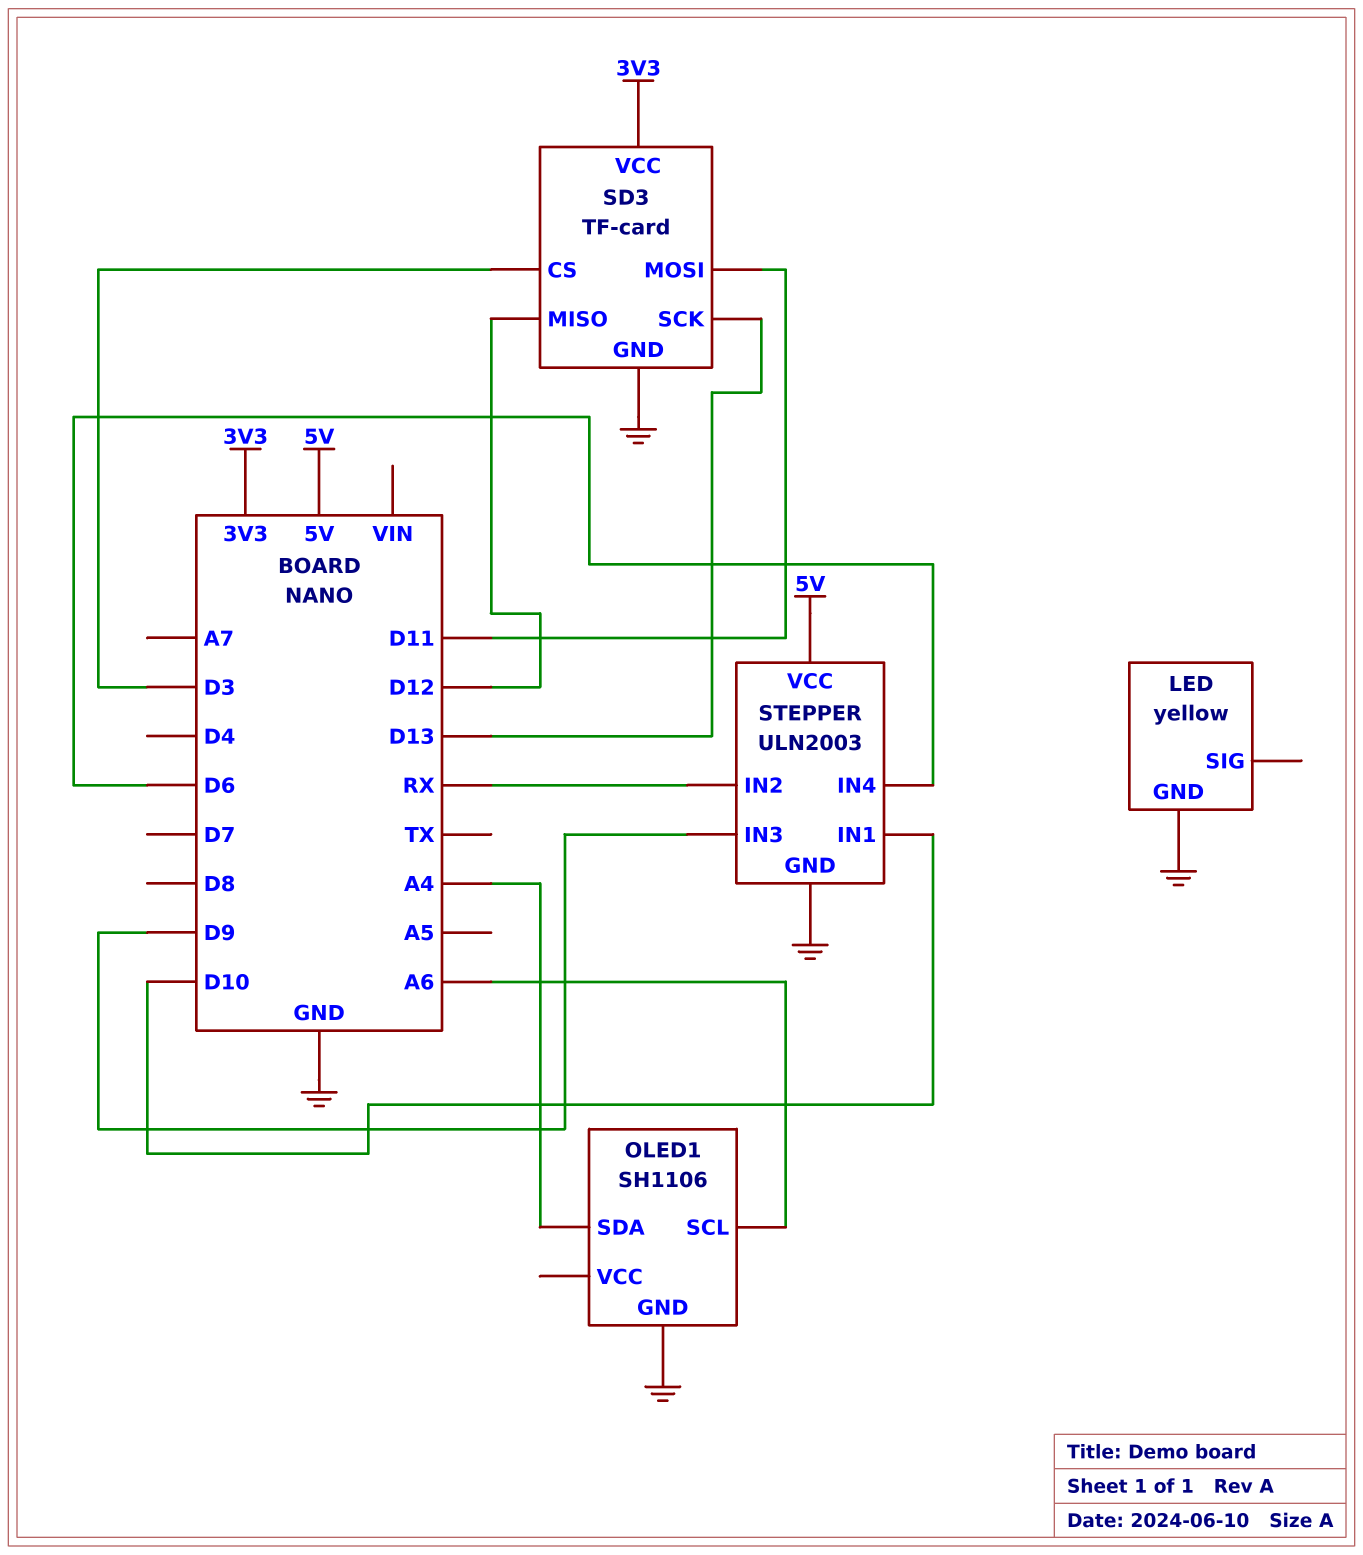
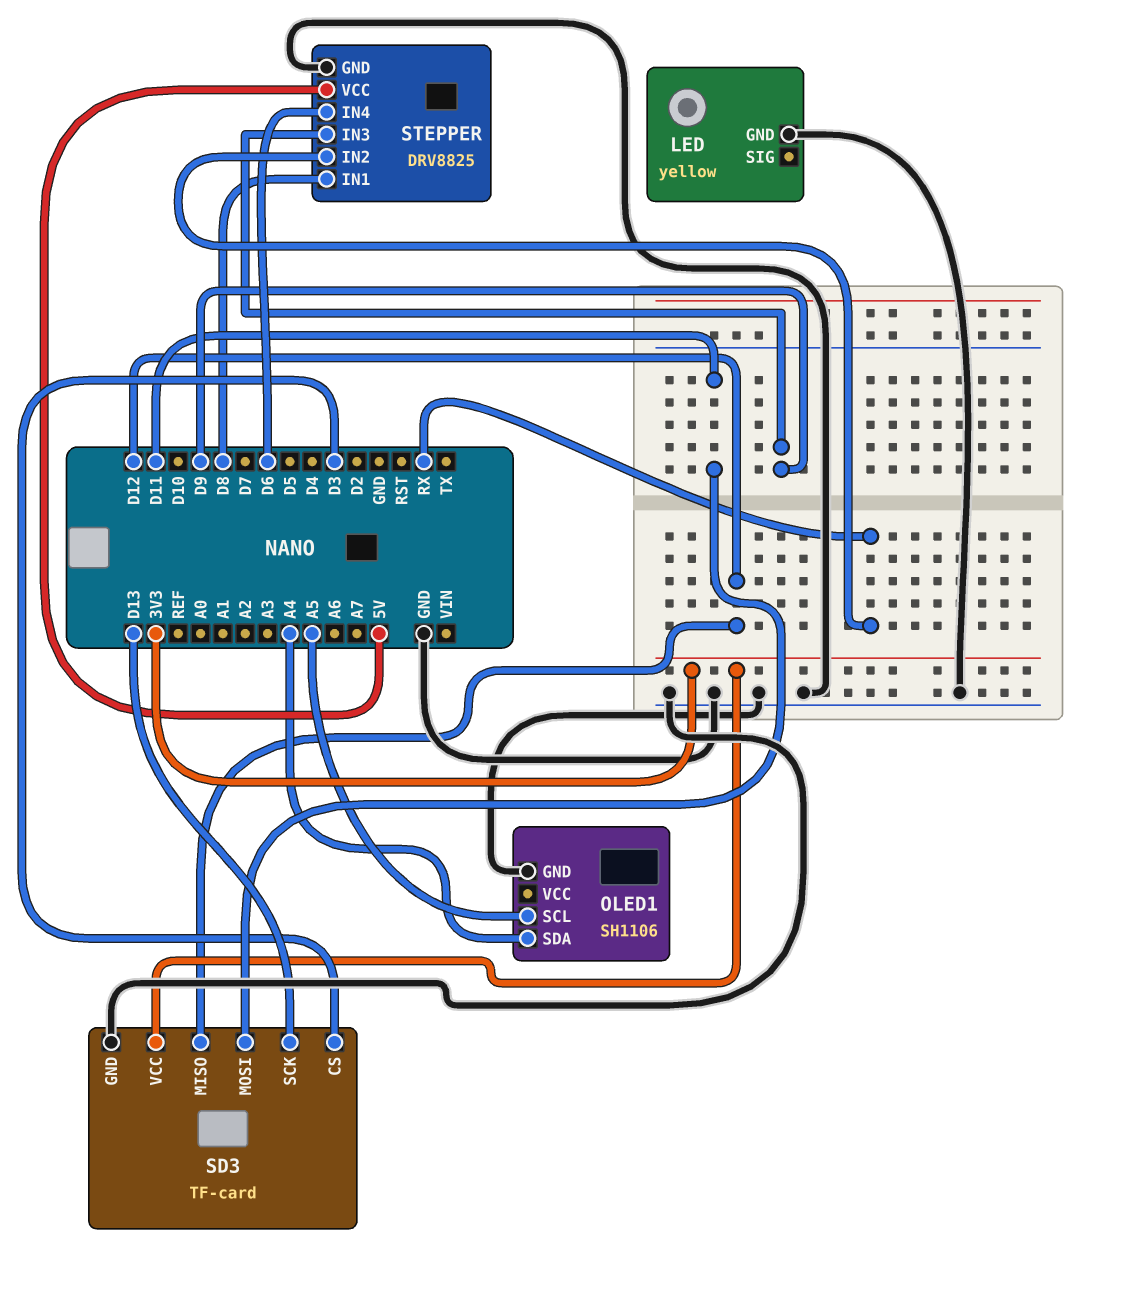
OLED1 pin SCL: A6 -> A5
STEPPER: ULN2003 -> DRV8825
STEPPER pin IN1: D10 -> D8

